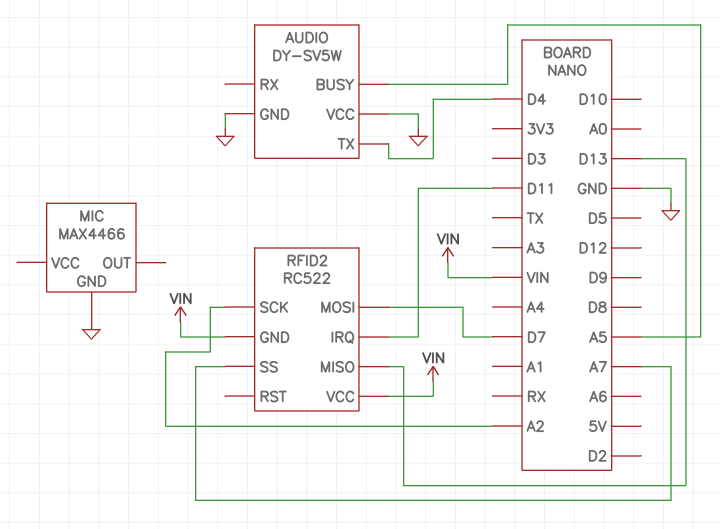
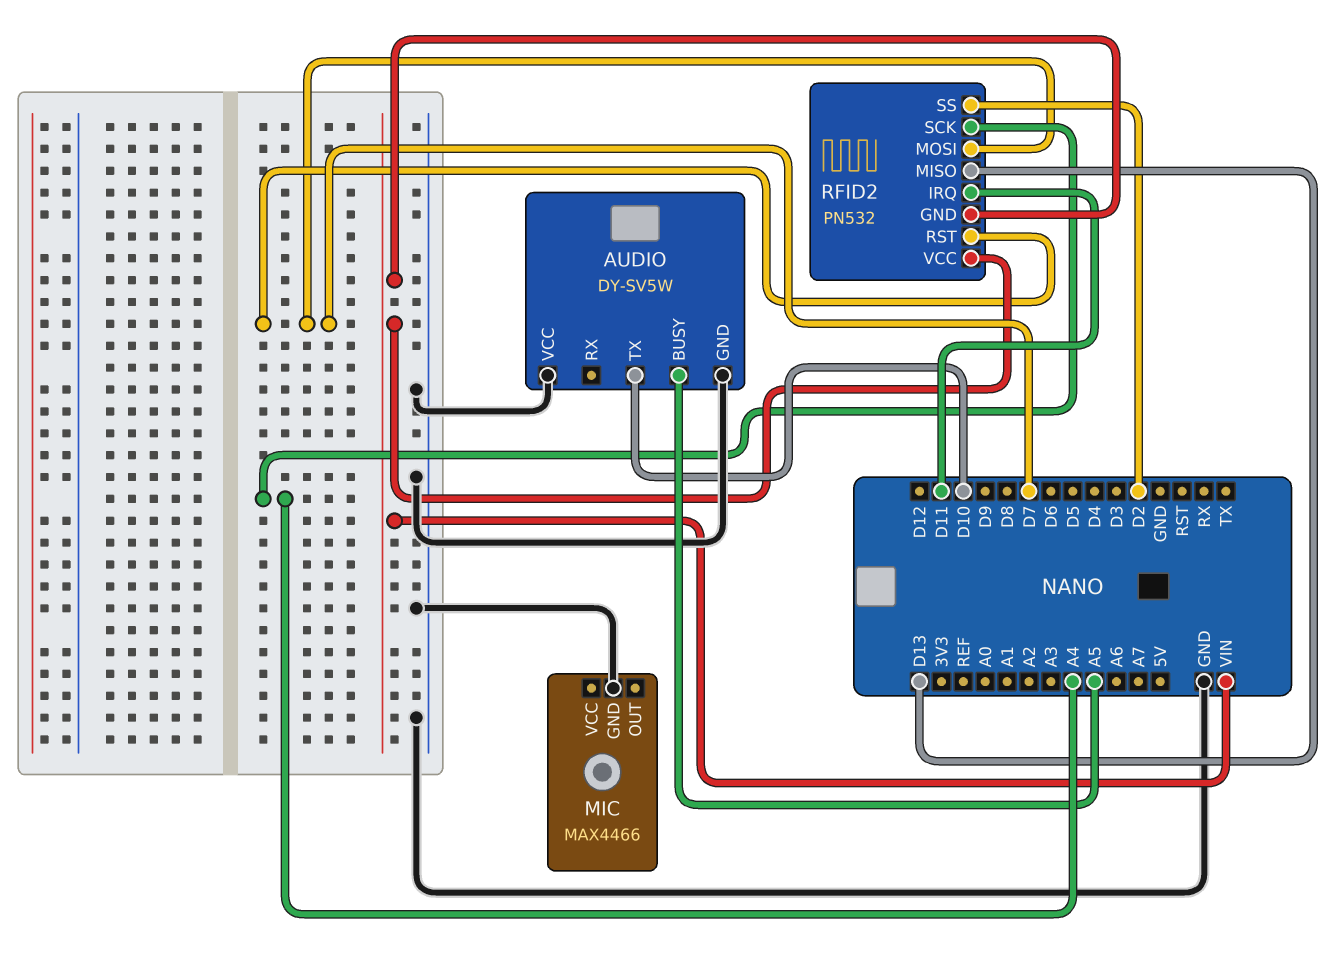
AUDIO pin TX: D4 -> D10
RFID2: RC522 -> PN532
RFID2 pin RST: none -> D7
RFID2 pin SCK: A2 -> A4
RFID2 pin SS: A7 -> D2

